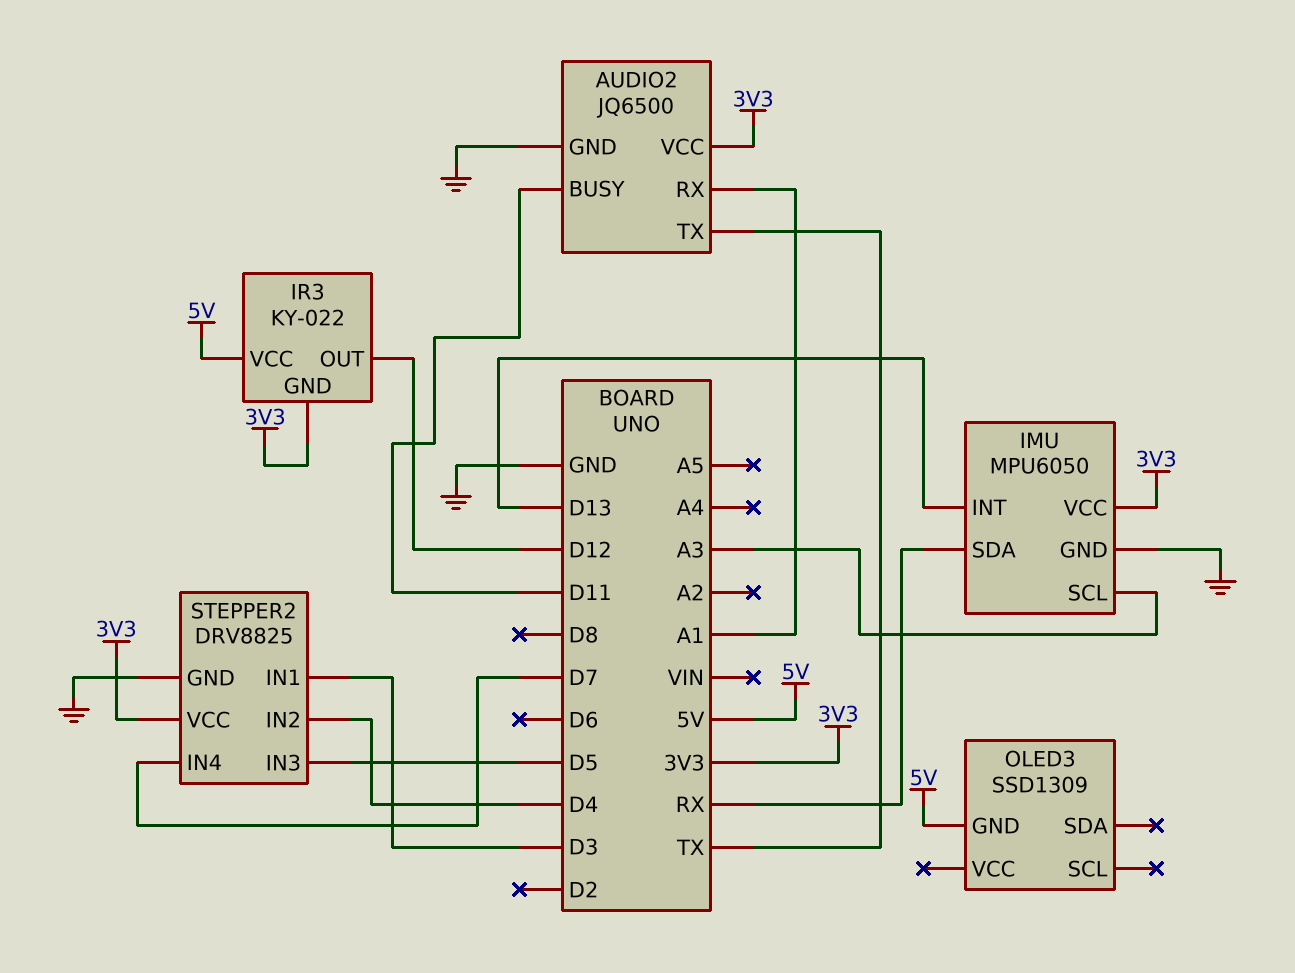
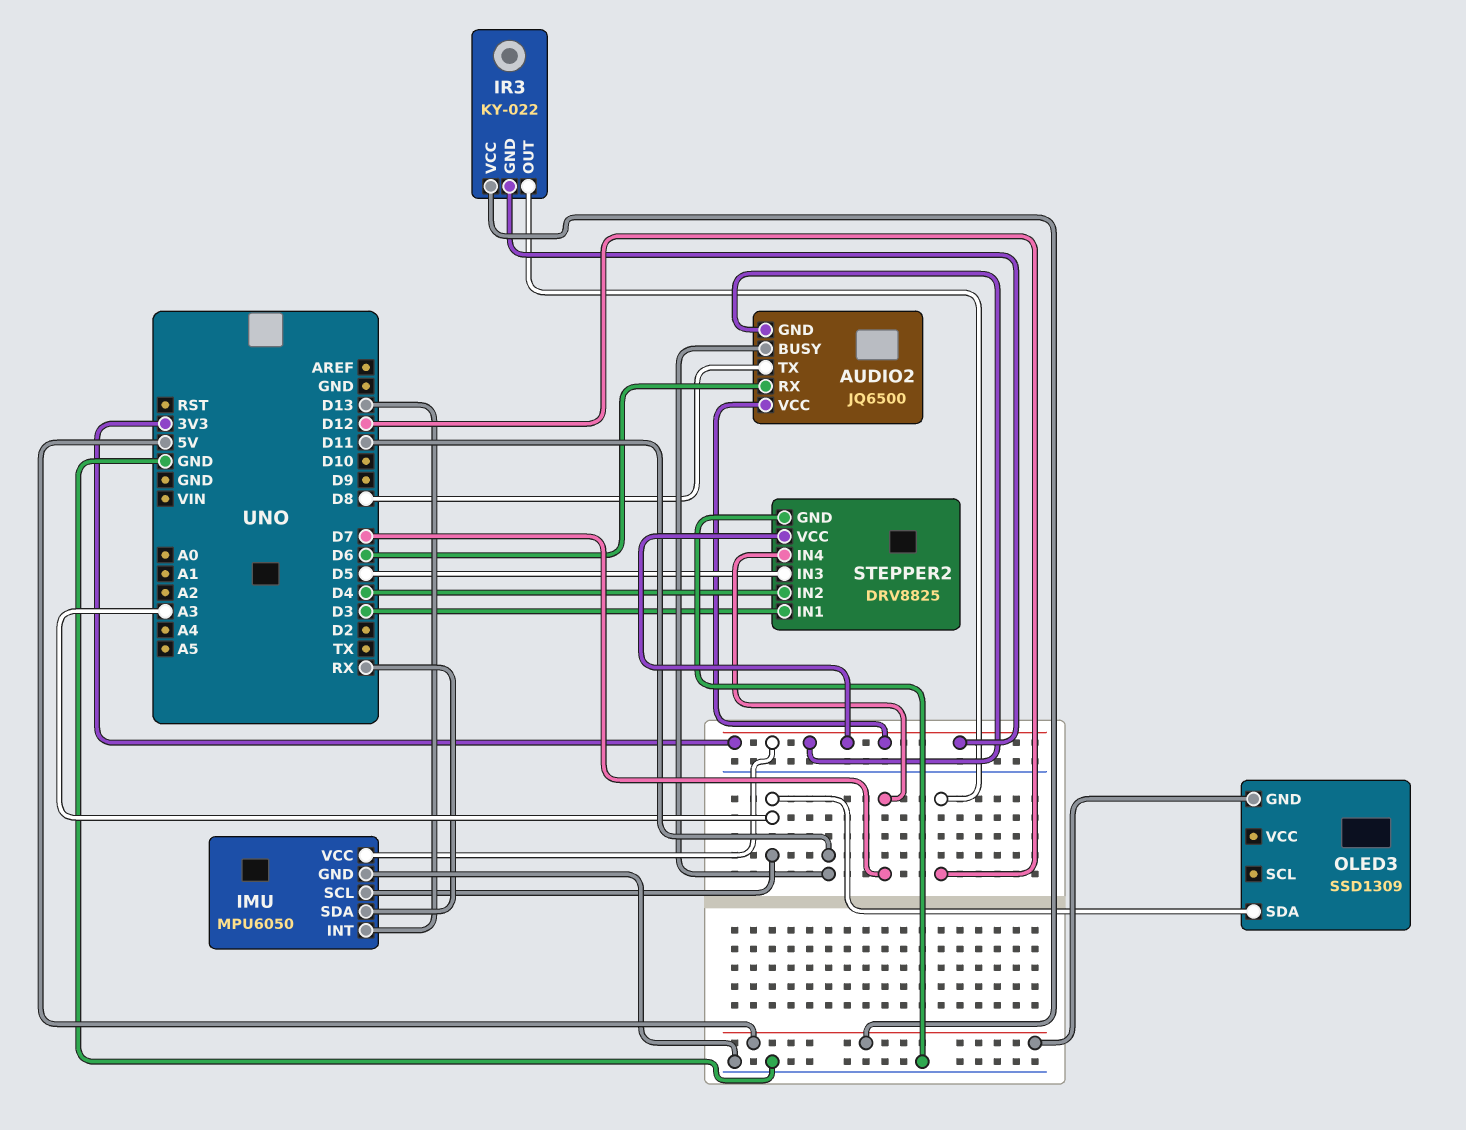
AUDIO2 pin GND: GND -> 3V3
AUDIO2 pin RX: A1 -> D6
AUDIO2 pin TX: TX -> D8
OLED3 pin SDA: none -> A3

